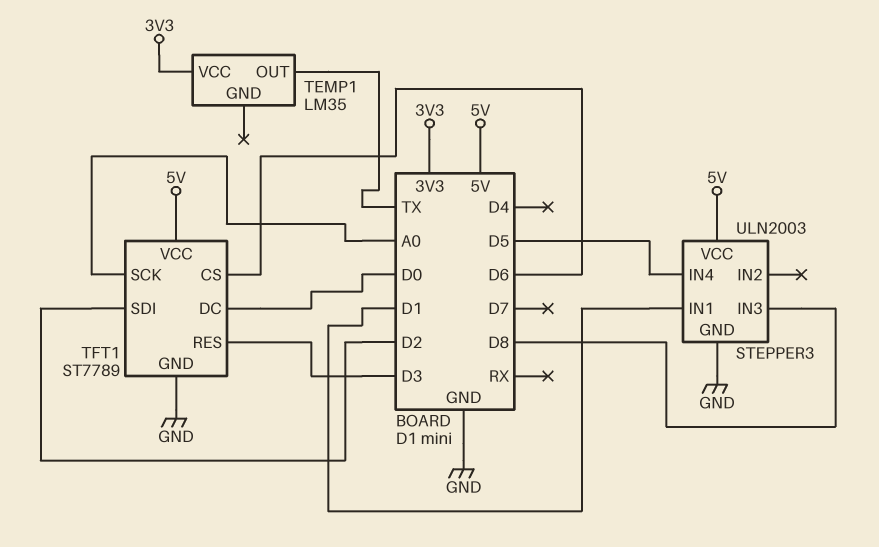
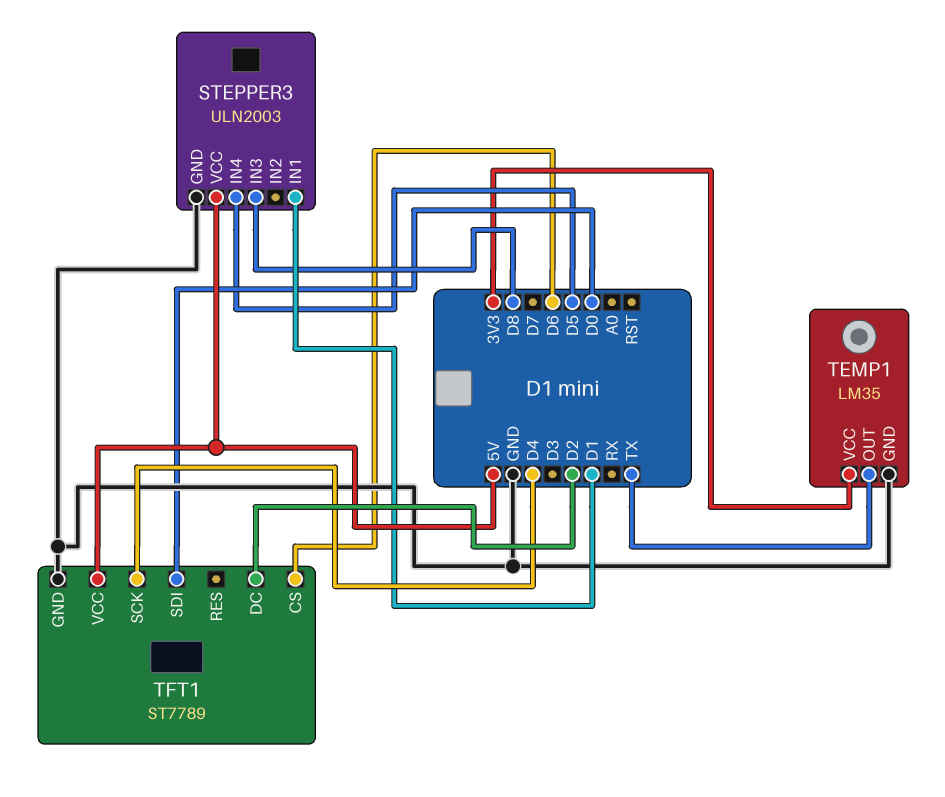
TEMP1 pin GND: none -> GND
TFT1 pin DC: D0 -> D2
TFT1 pin RES: D3 -> none
TFT1 pin SCK: A0 -> D4
TFT1 pin SDI: D2 -> D0

